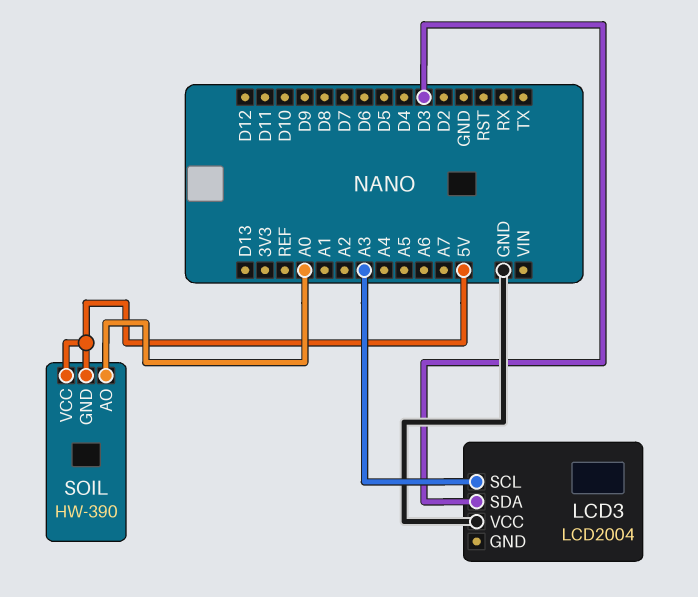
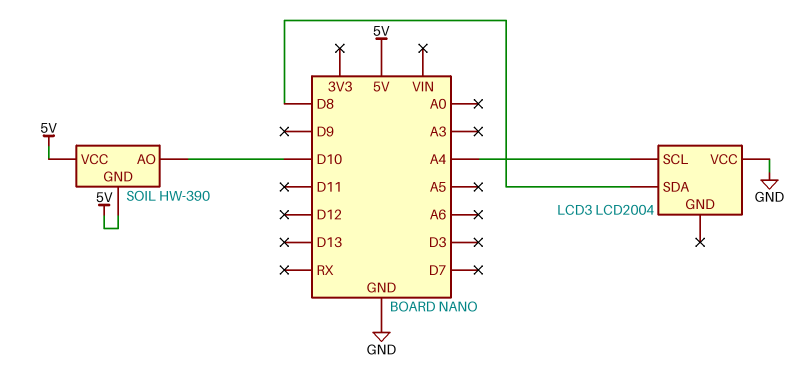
LCD3 pin SCL: A3 -> A4
LCD3 pin SDA: D3 -> D8
SOIL pin AO: A0 -> D10

